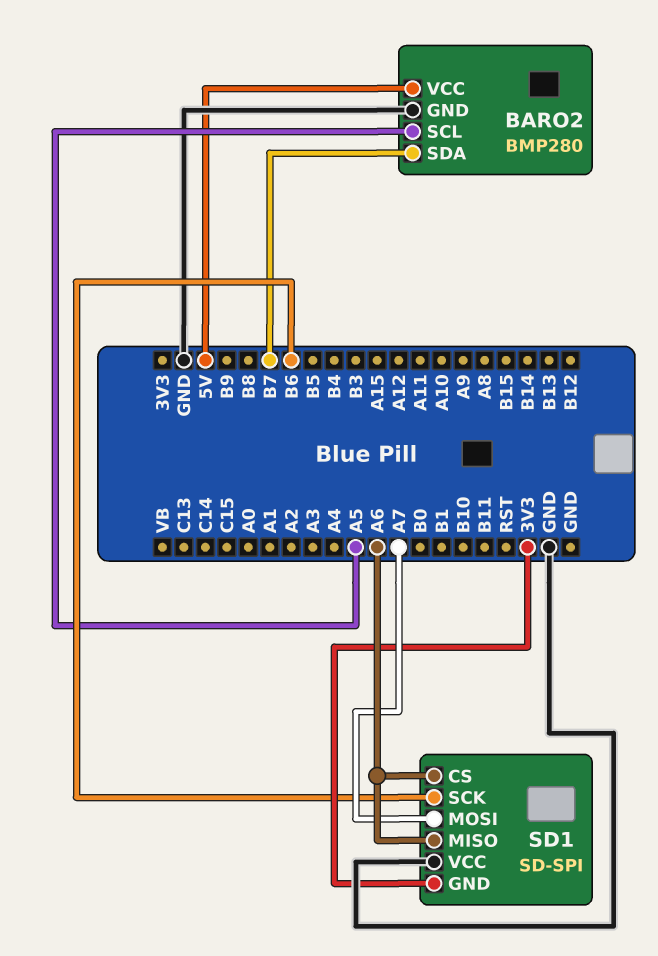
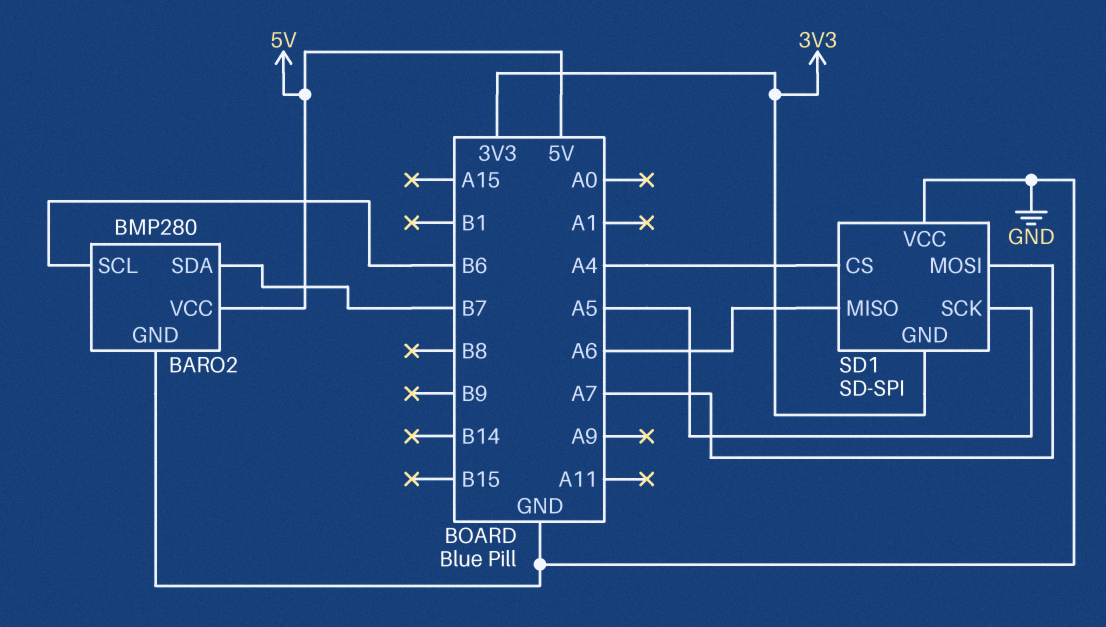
BARO2 pin SCL: A5 -> B6
SD1 pin CS: A6 -> A4
SD1 pin SCK: B6 -> A5

